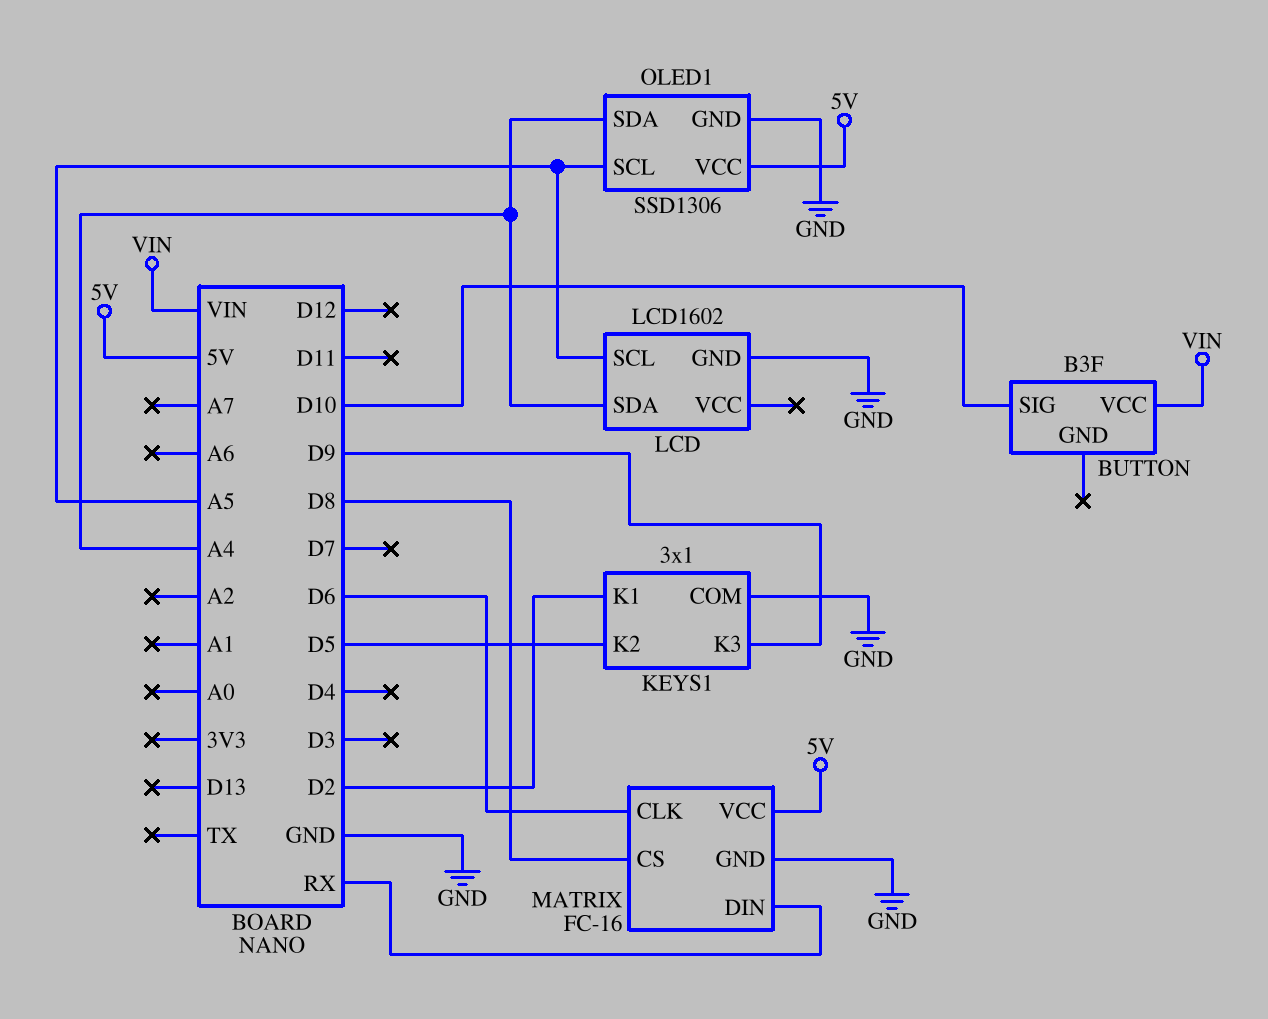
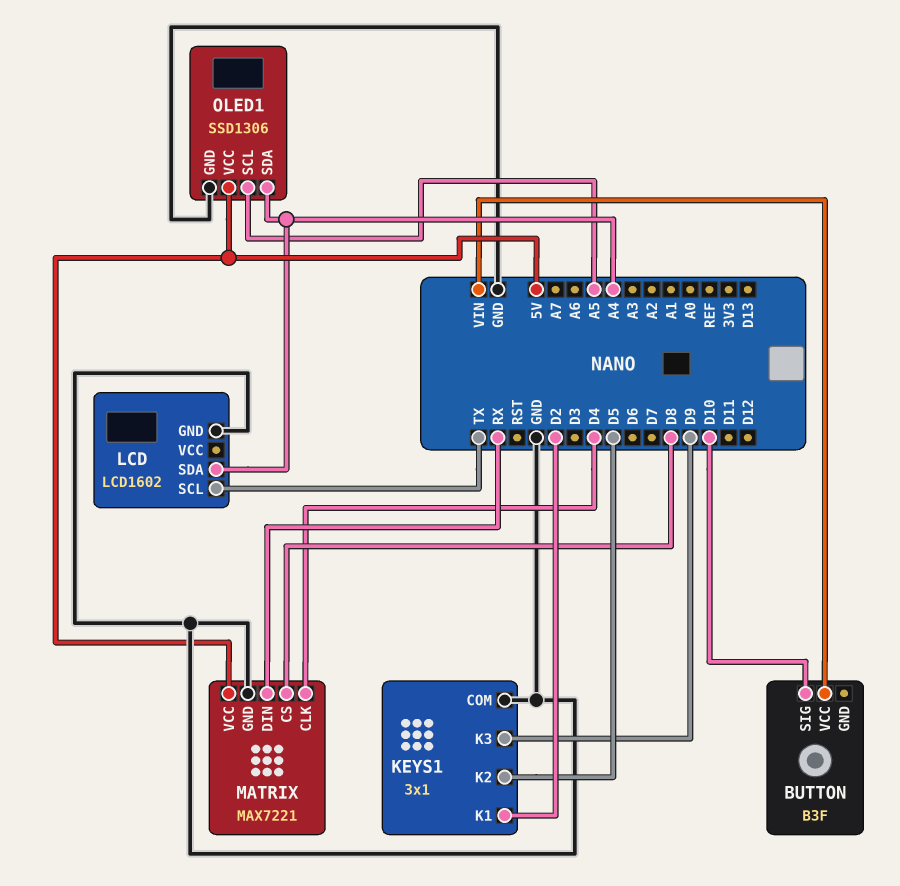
LCD pin SCL: A5 -> TX
MATRIX: FC-16 -> MAX7221
MATRIX pin CLK: D6 -> D4

